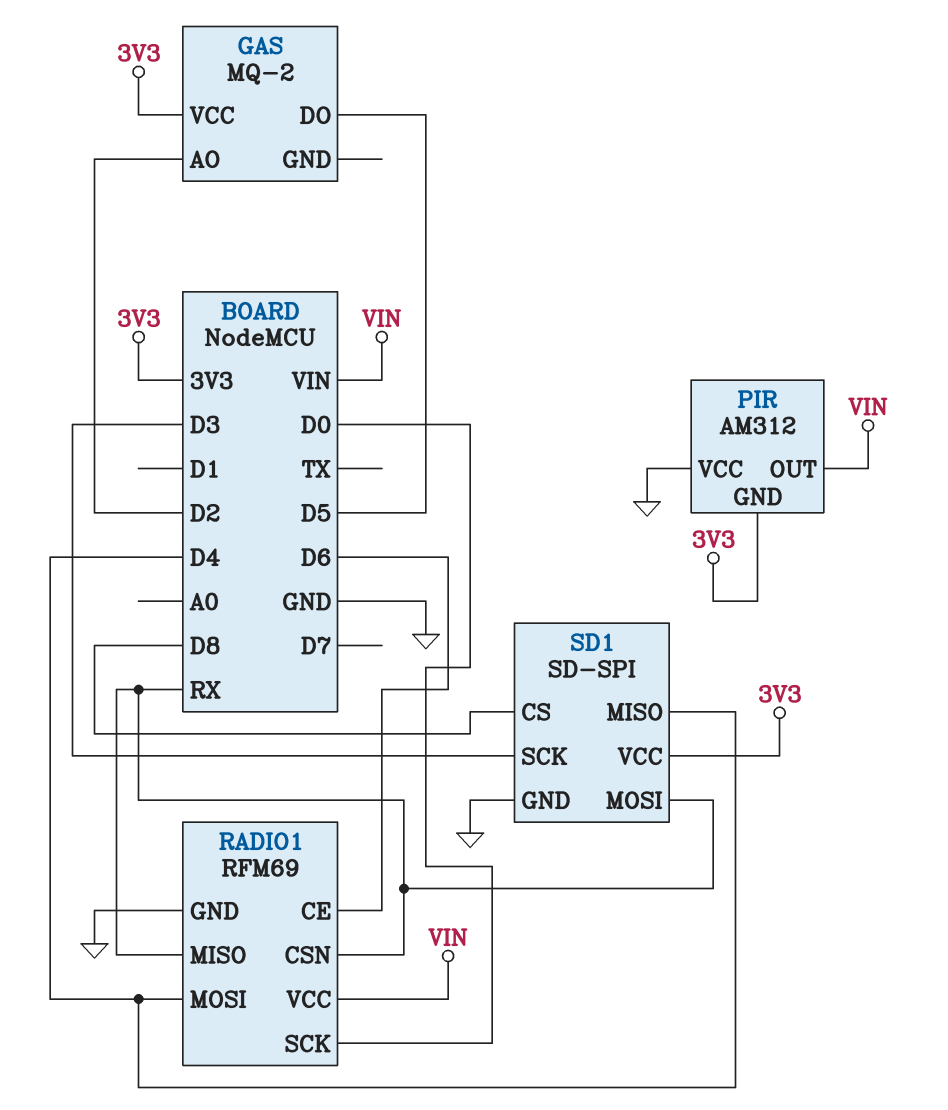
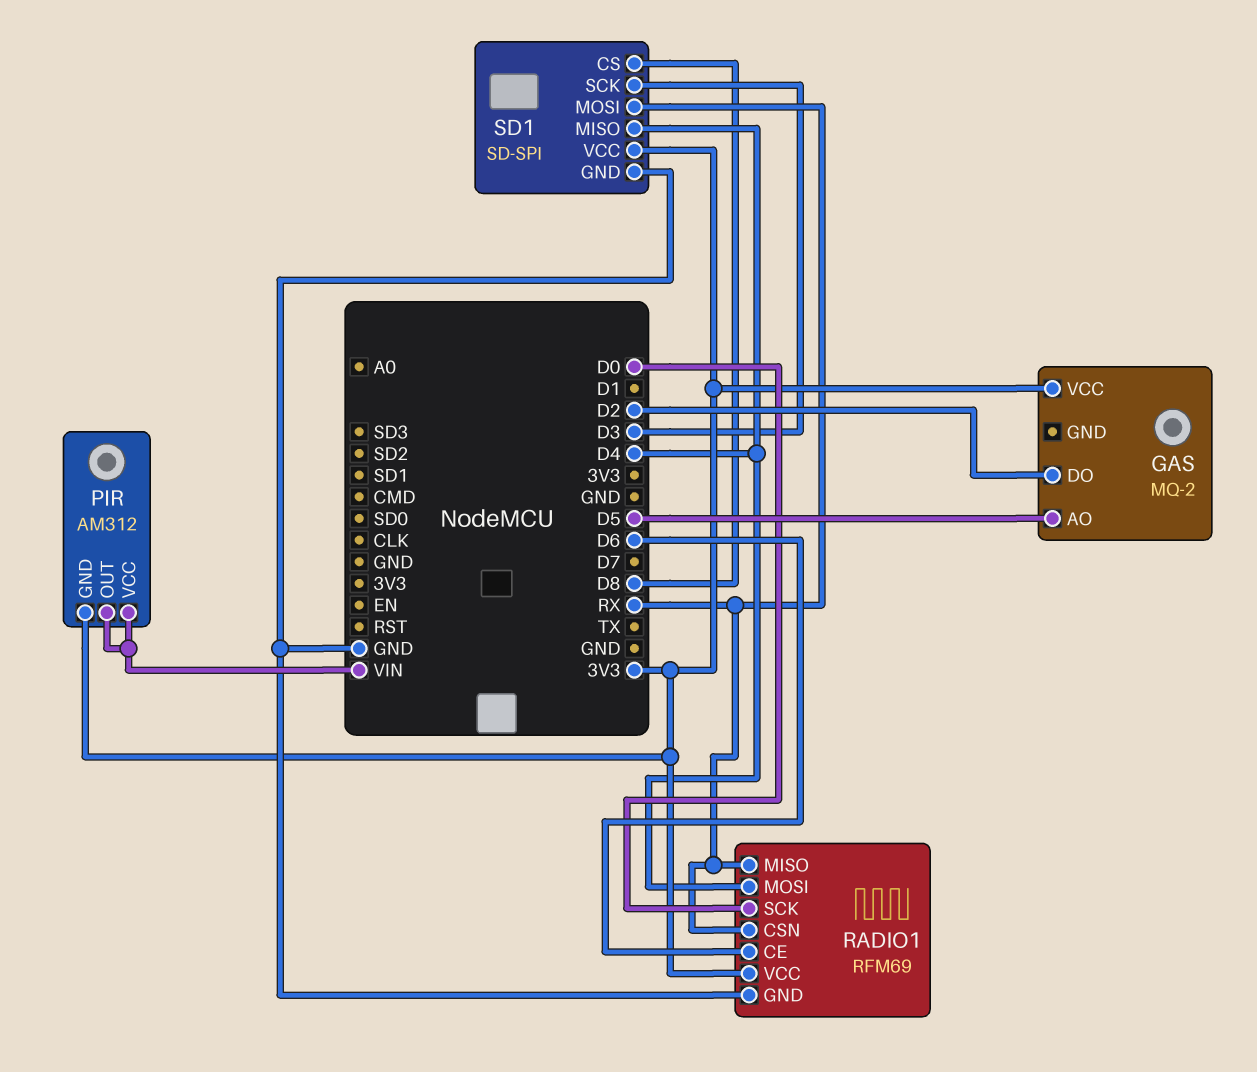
GAS pin AO: D2 -> D5
GAS pin DO: D5 -> D2
PIR pin VCC: GND -> VIN
RADIO1 pin VCC: VIN -> 3V3

